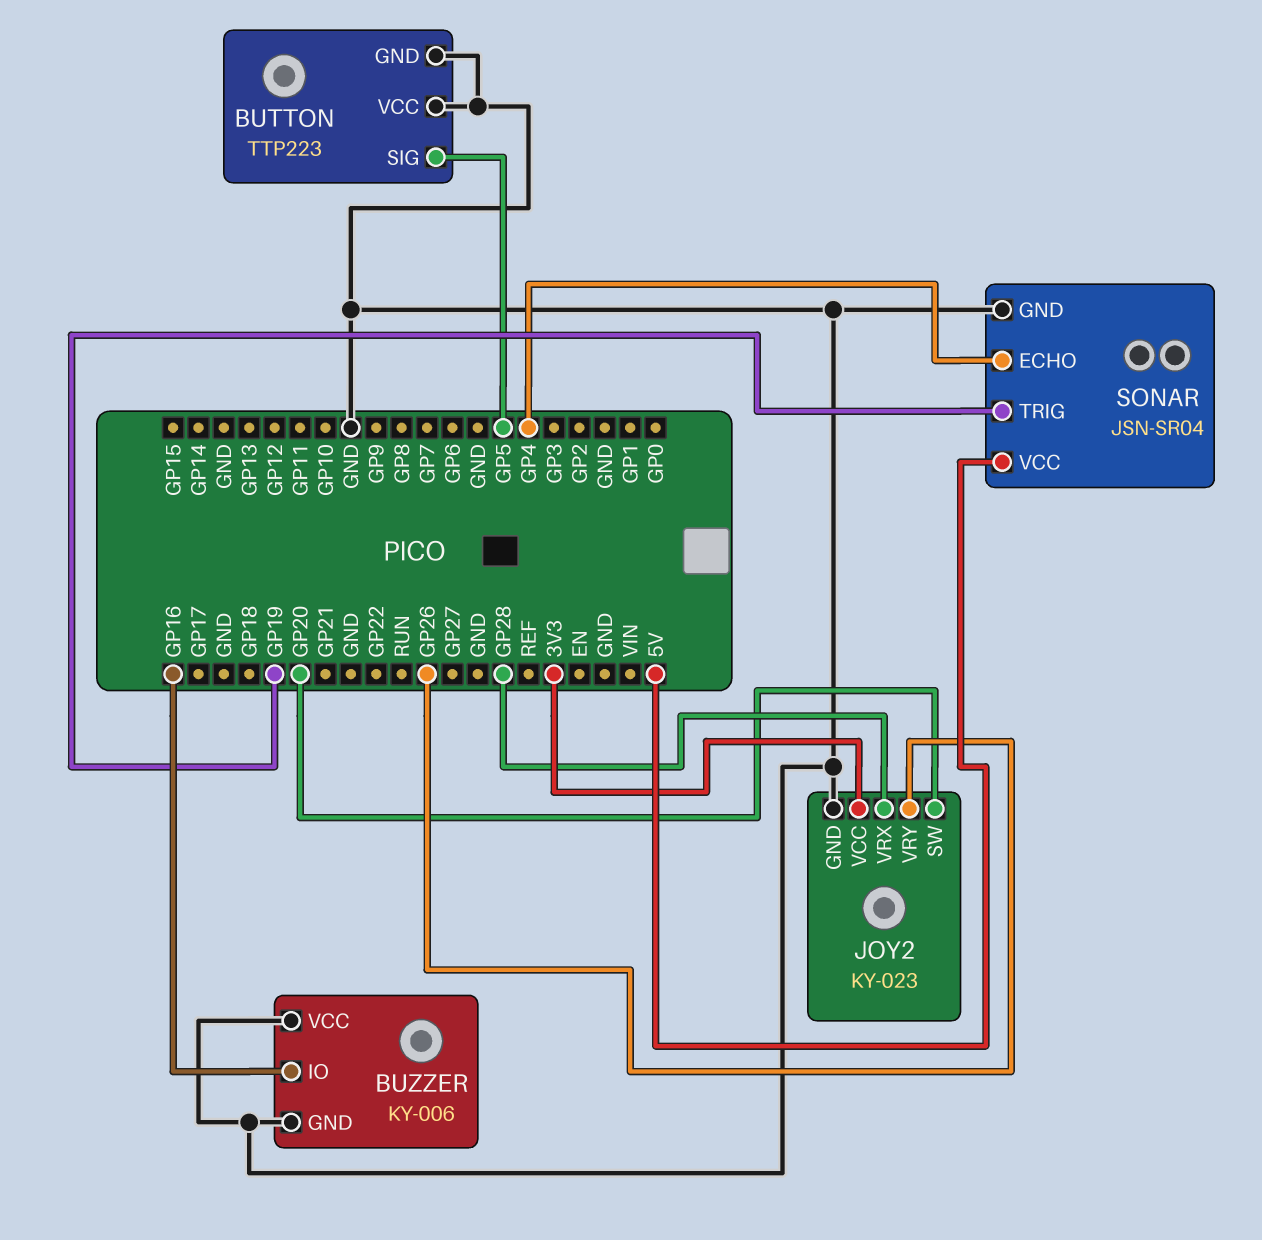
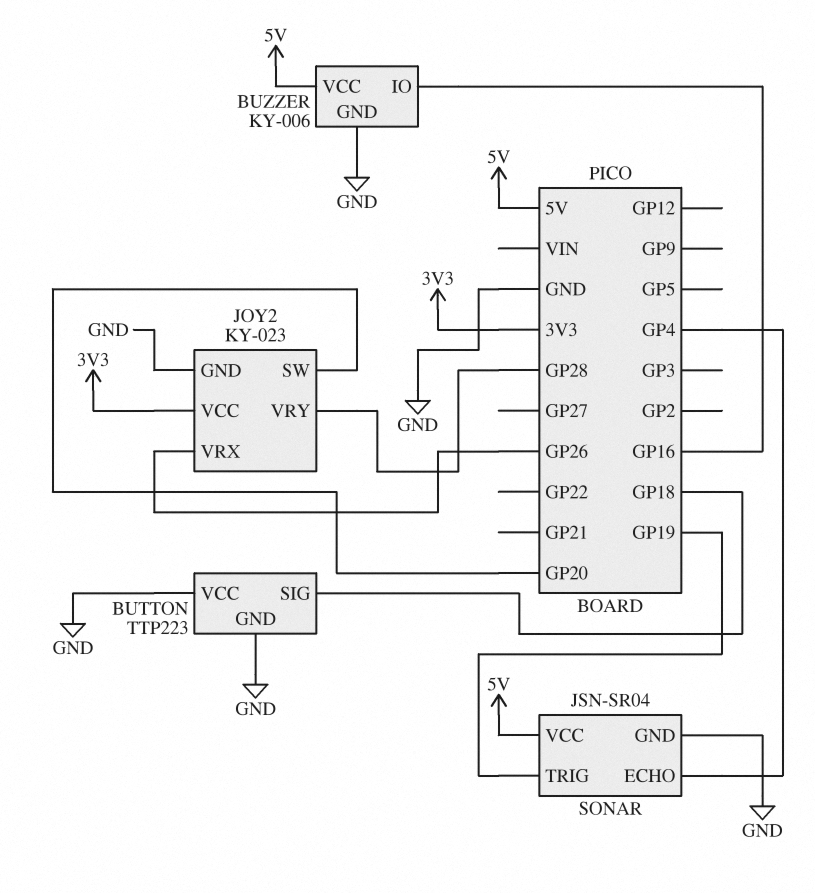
BUTTON pin SIG: GP5 -> GP18
BUZZER pin VCC: GND -> 5V
JOY2 pin VRX: GP28 -> GP26
JOY2 pin VRY: GP26 -> GP28

